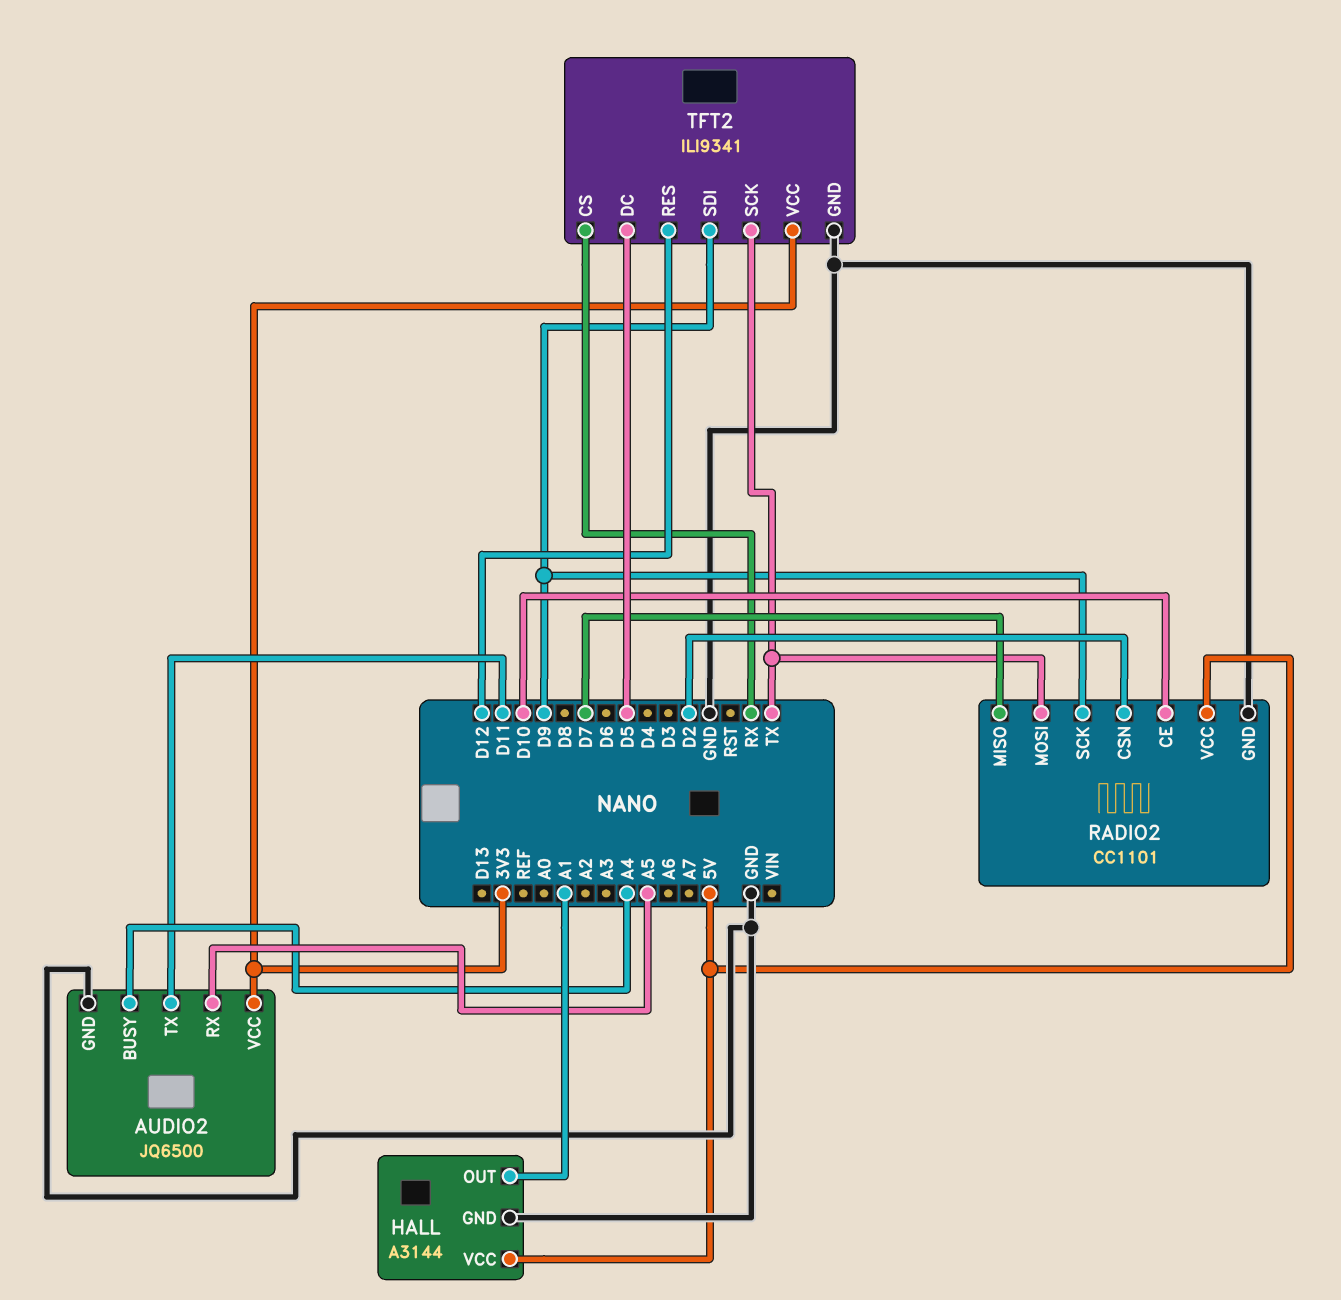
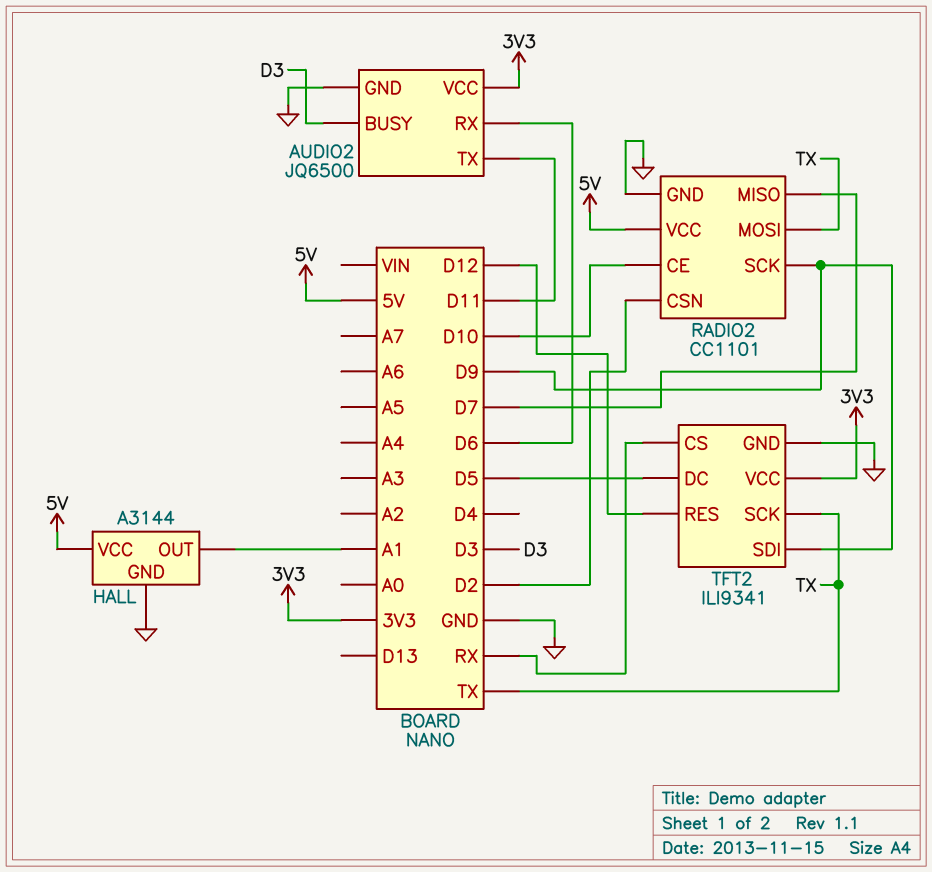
AUDIO2 pin BUSY: A4 -> D3
AUDIO2 pin RX: A5 -> D6

